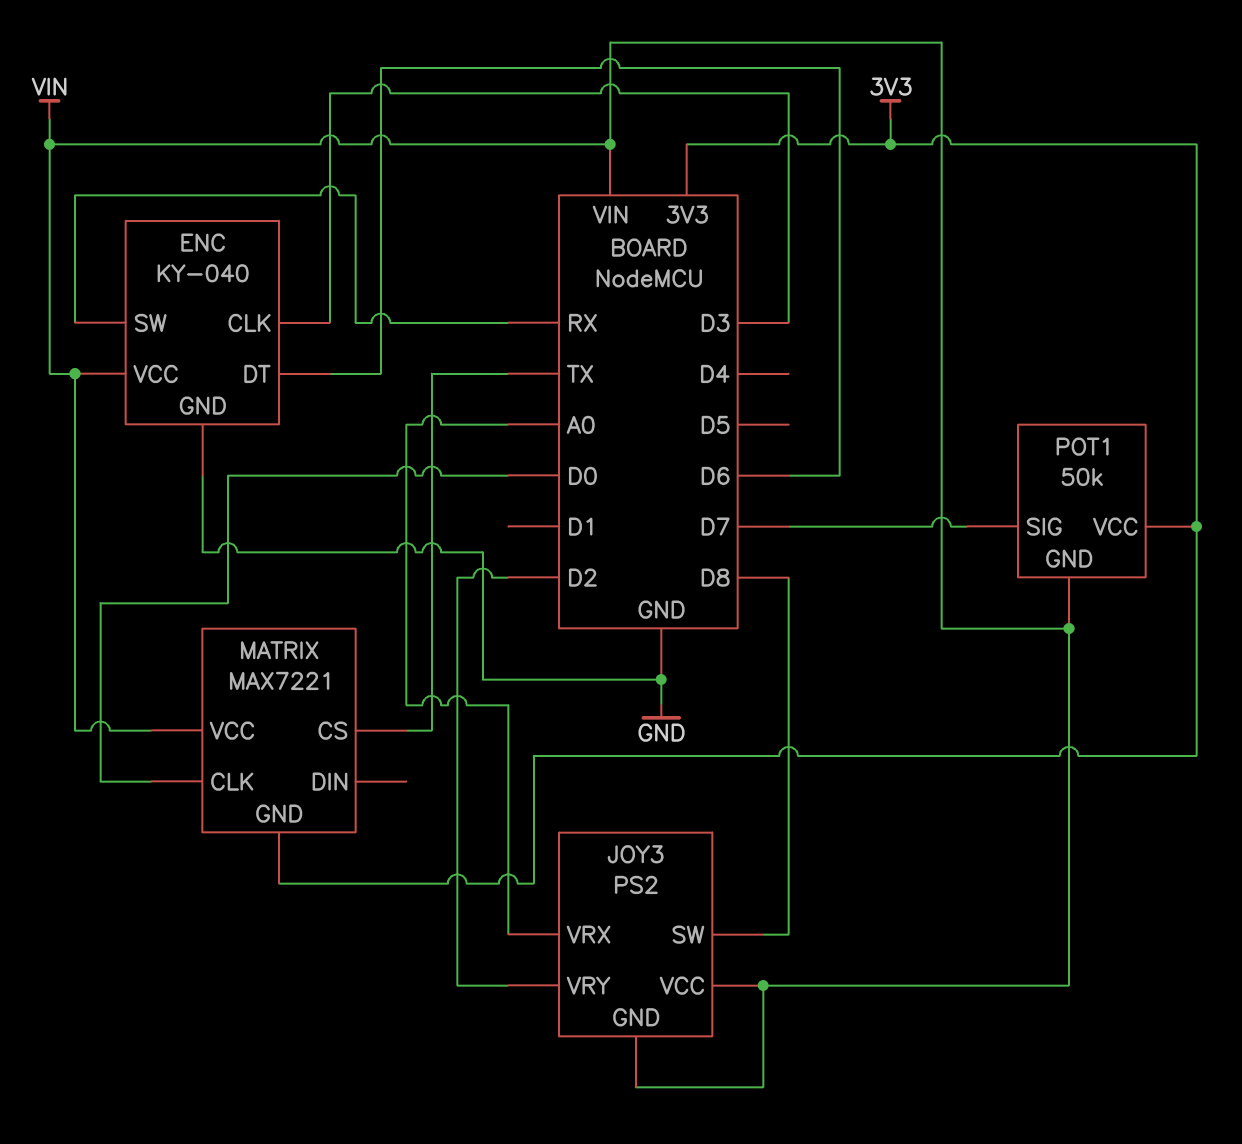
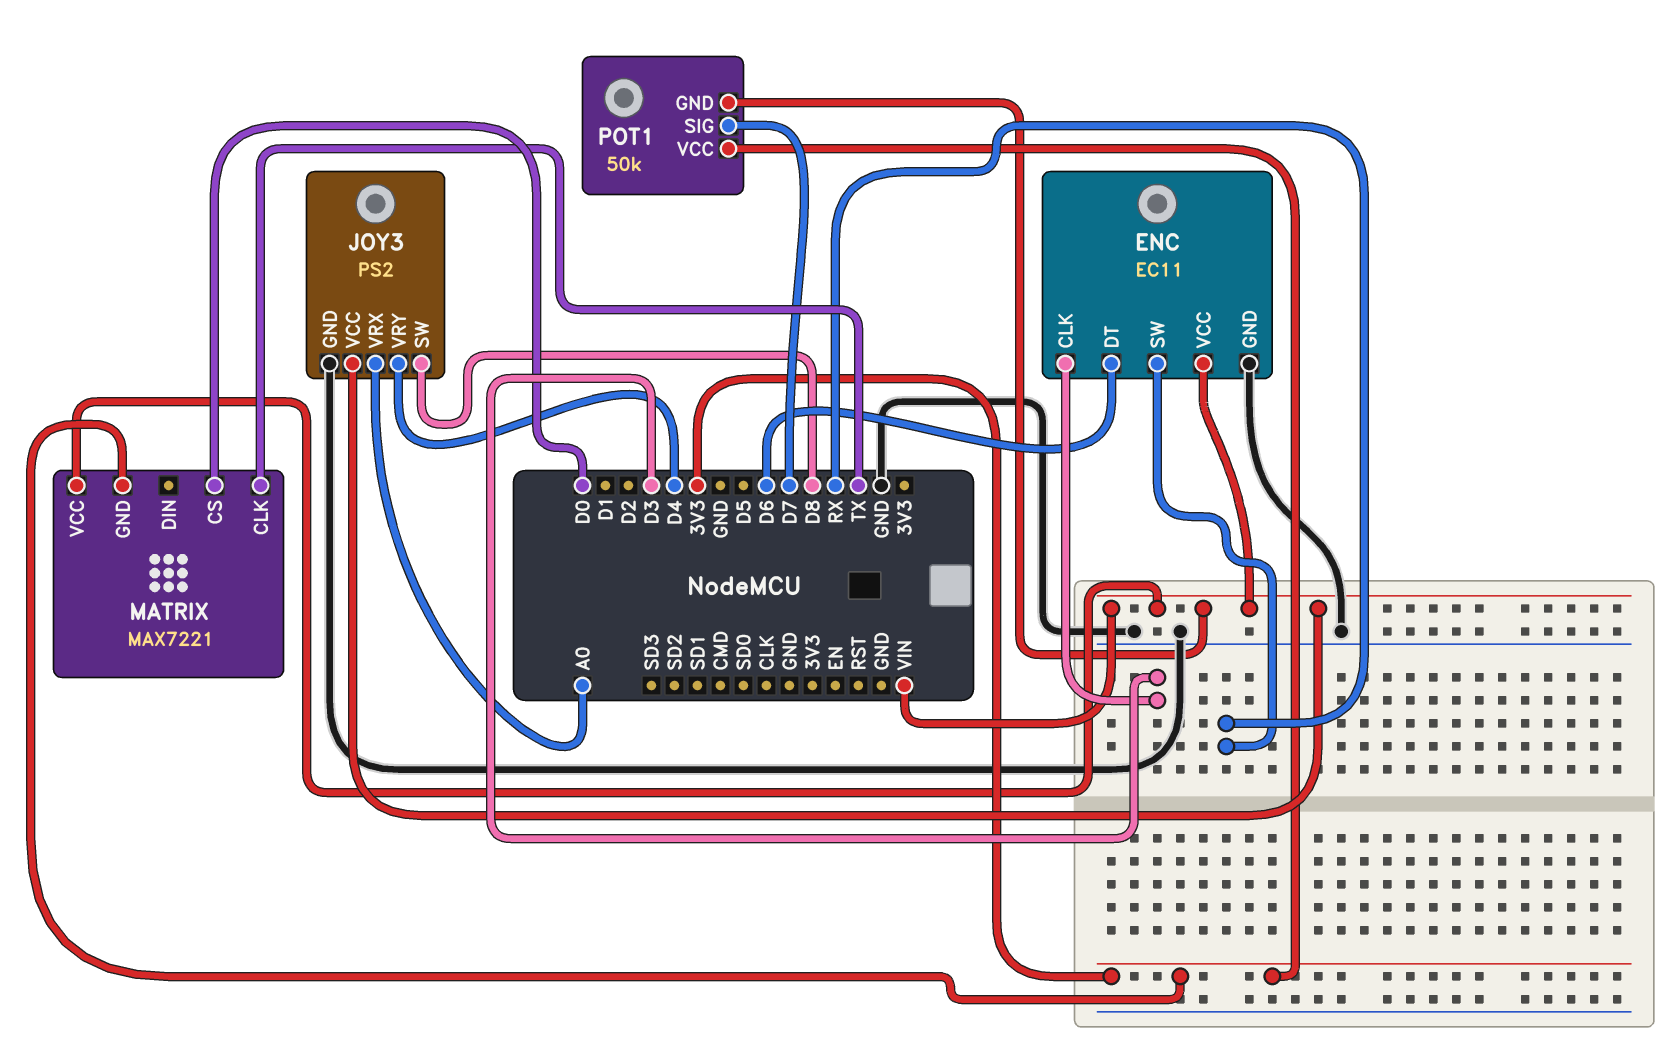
ENC: KY-040 -> EC11
JOY3 pin GND: VIN -> GND
JOY3 pin VRY: D2 -> D4
MATRIX pin CLK: D0 -> TX
MATRIX pin CS: TX -> D0

